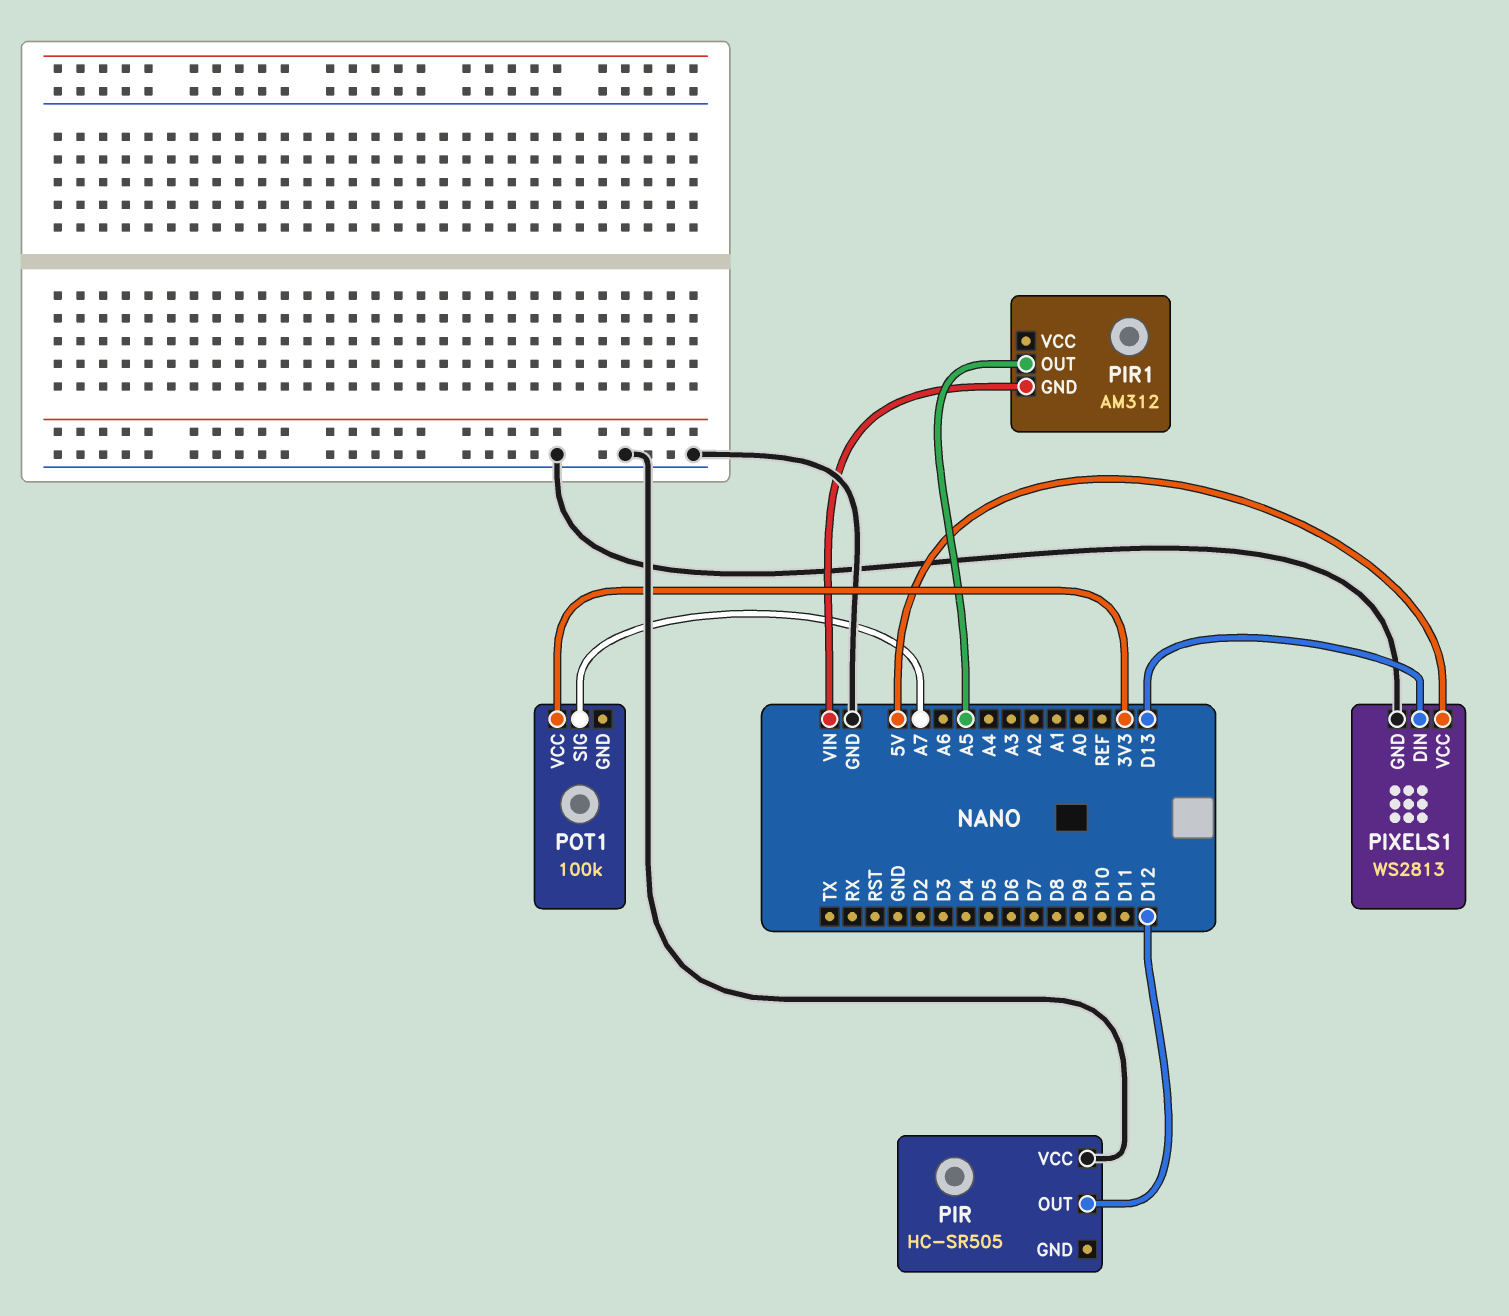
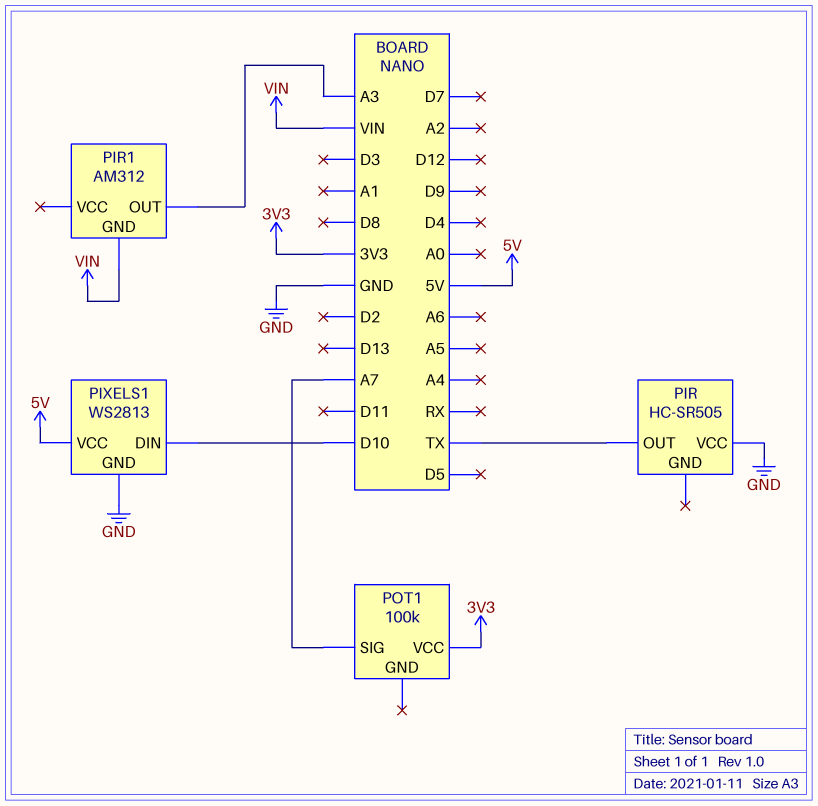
PIR pin OUT: D12 -> TX
PIR1 pin OUT: A5 -> A3
PIXELS1 pin DIN: D13 -> D10

